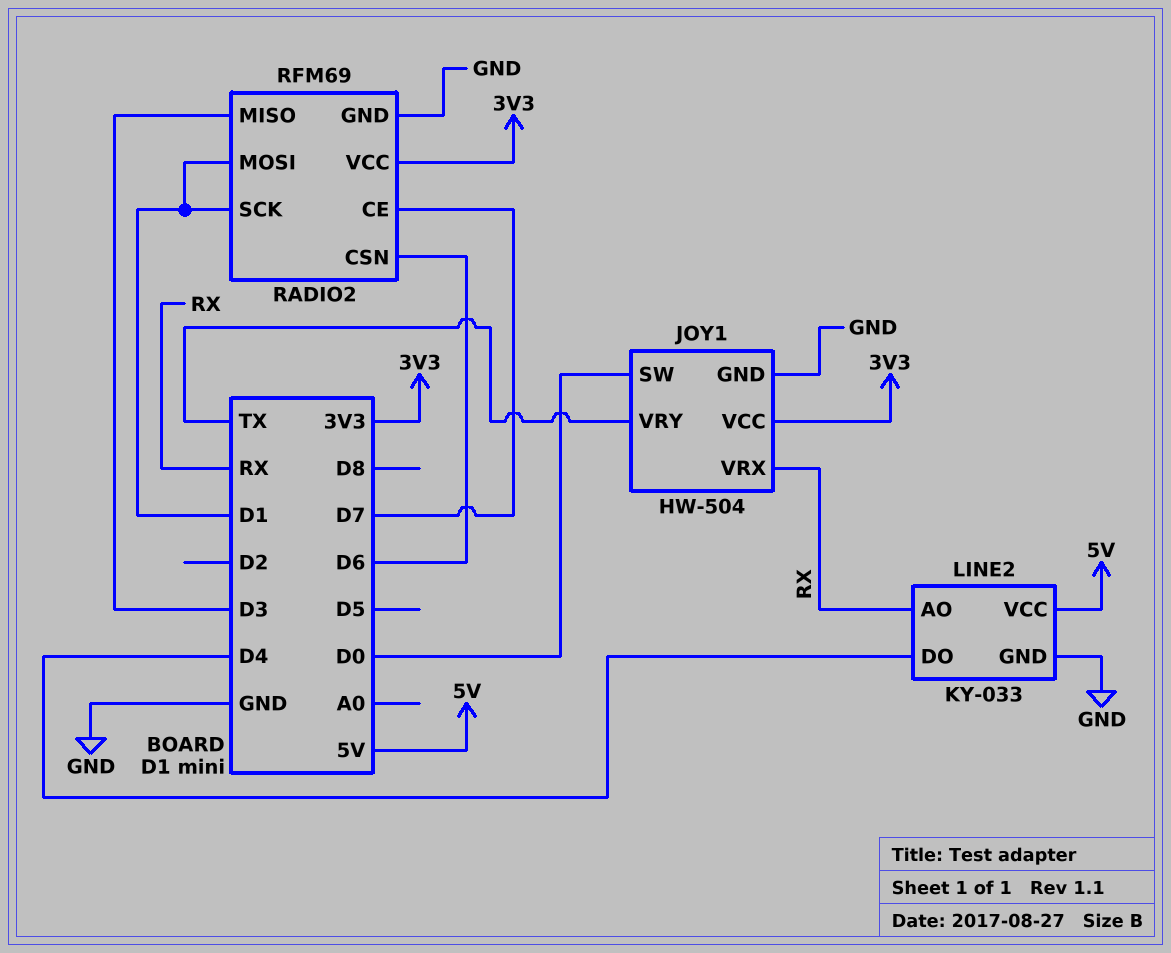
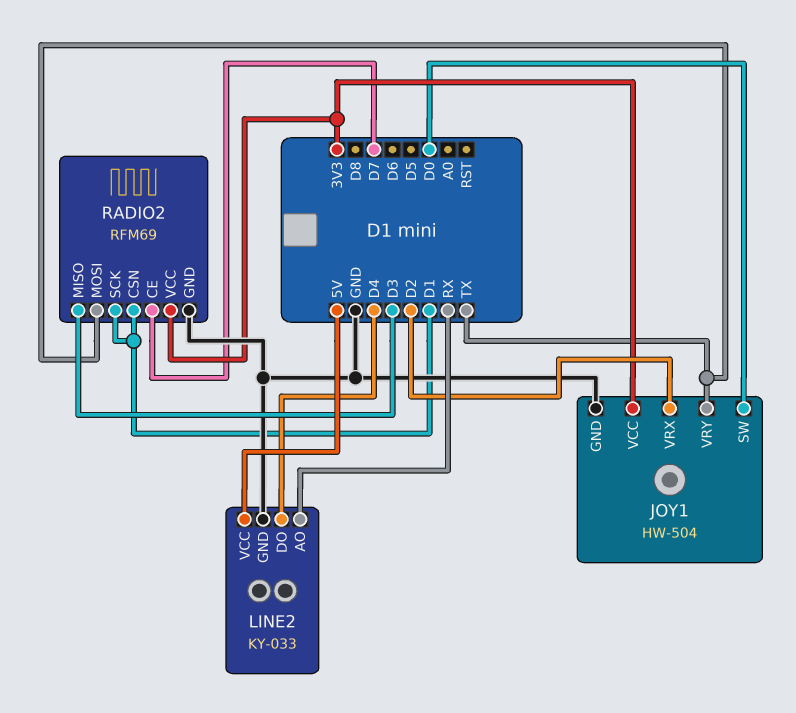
JOY1 pin VRX: RX -> D2
RADIO2 pin CSN: D6 -> D1
RADIO2 pin MOSI: D1 -> TX

